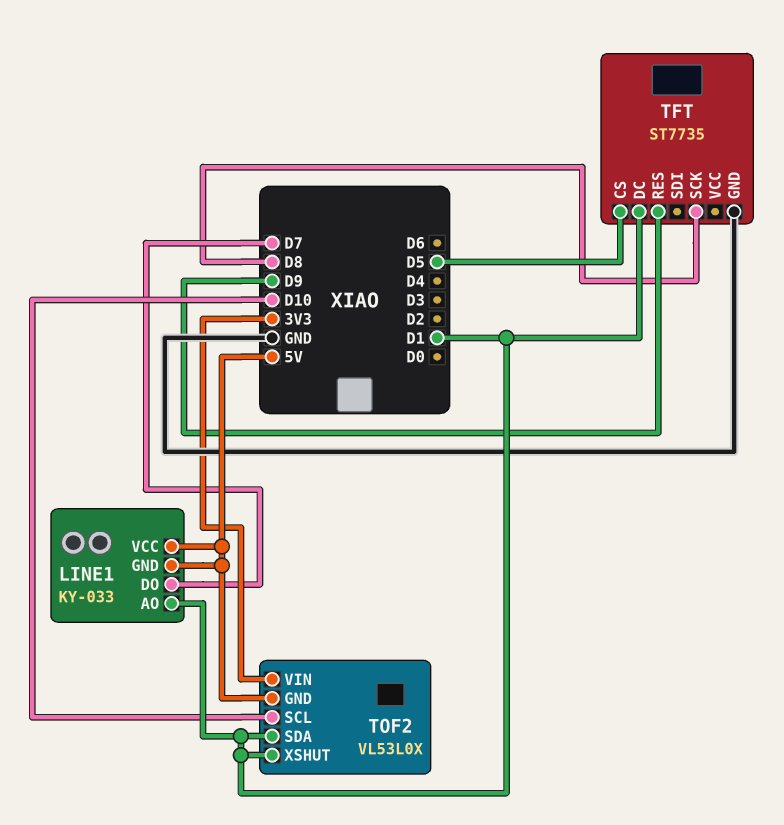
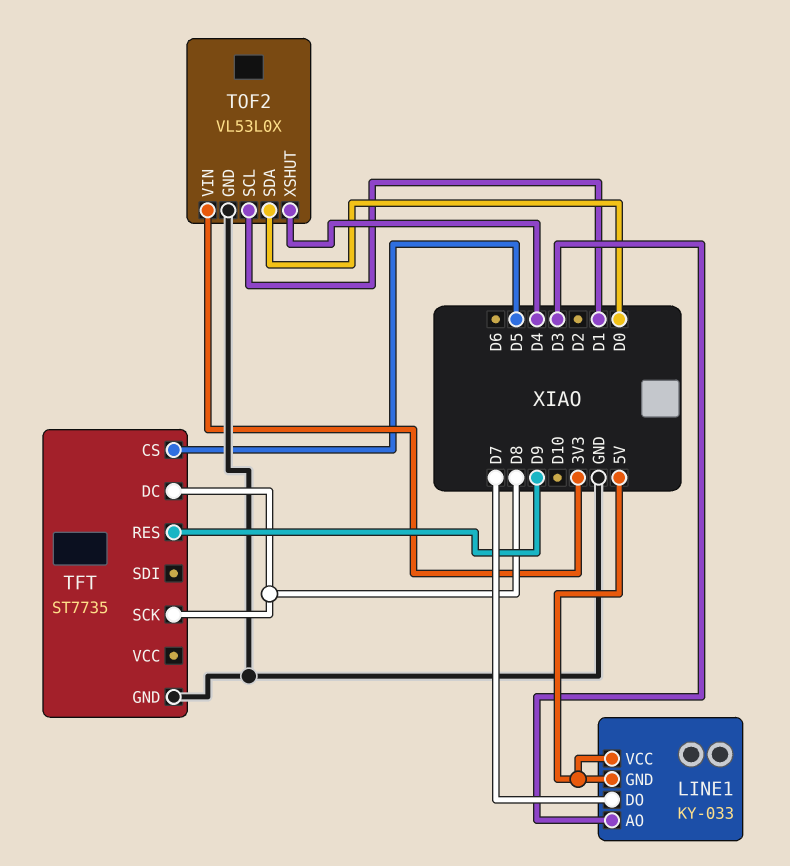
LINE1 pin AO: D1 -> D3
TFT pin DC: D1 -> D8
TOF2 pin GND: 5V -> GND
TOF2 pin SCL: D10 -> D1
TOF2 pin SDA: D1 -> D0
TOF2 pin XSHUT: D1 -> D4

